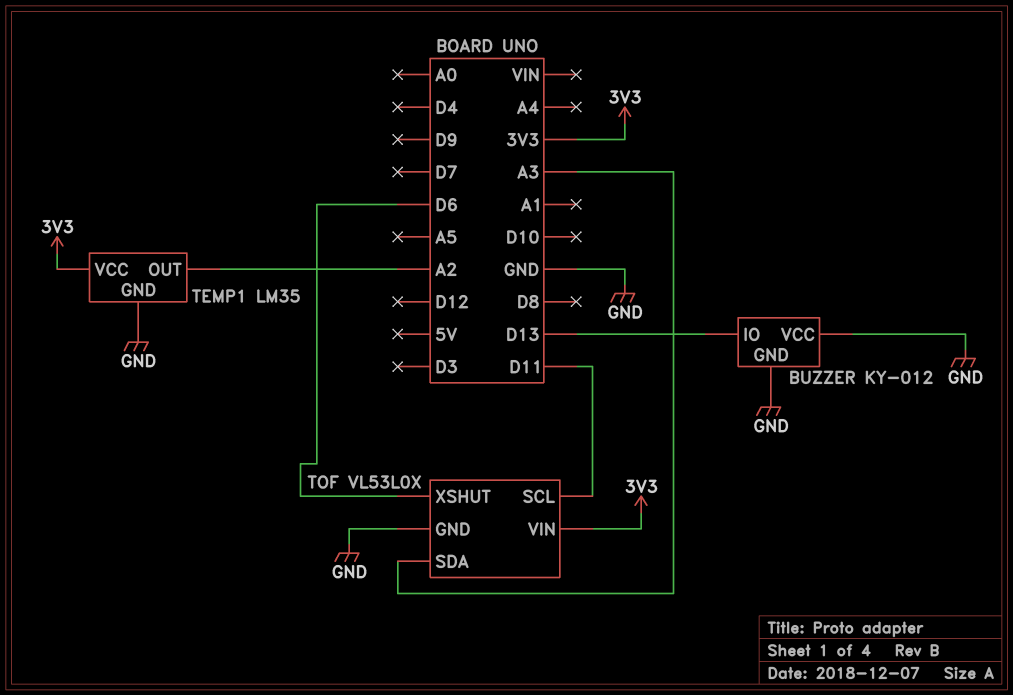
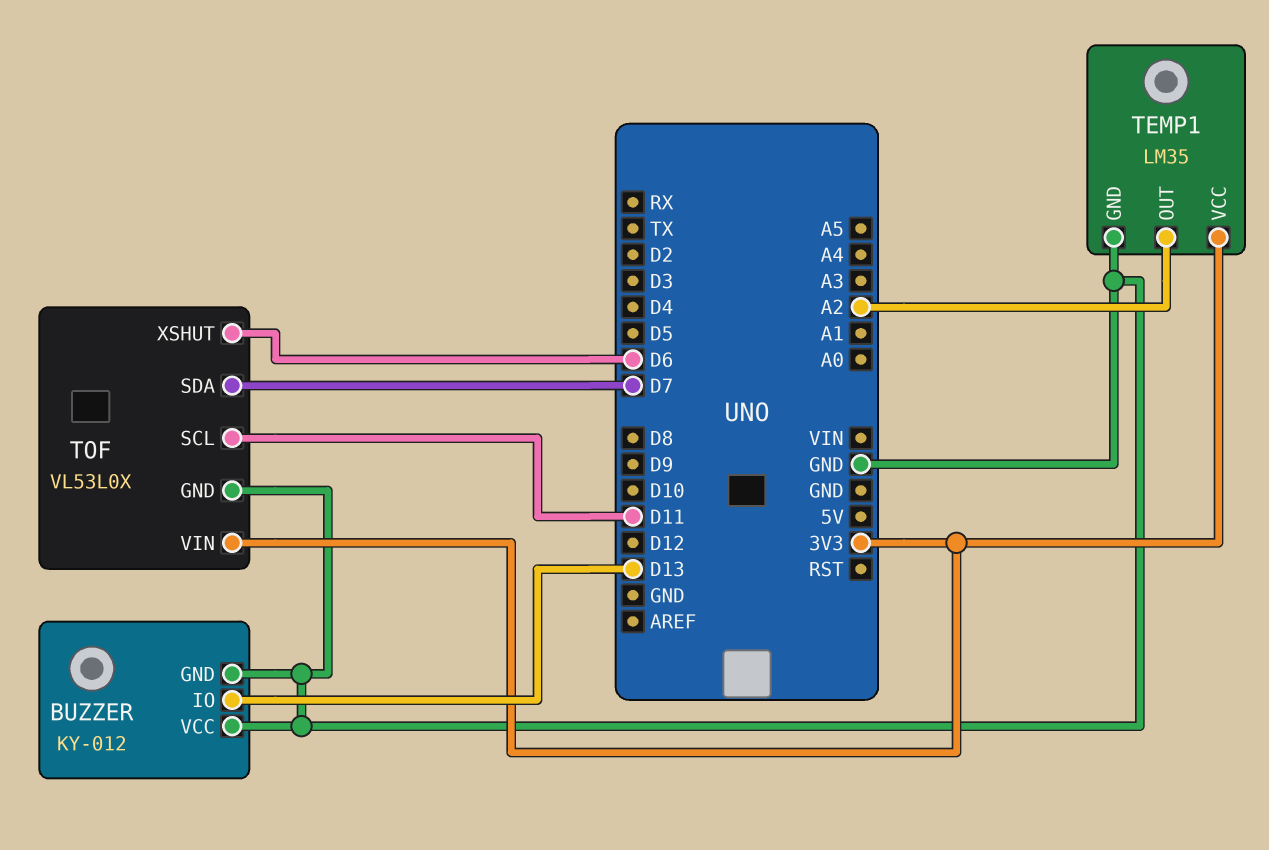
TOF pin SDA: A3 -> D7

